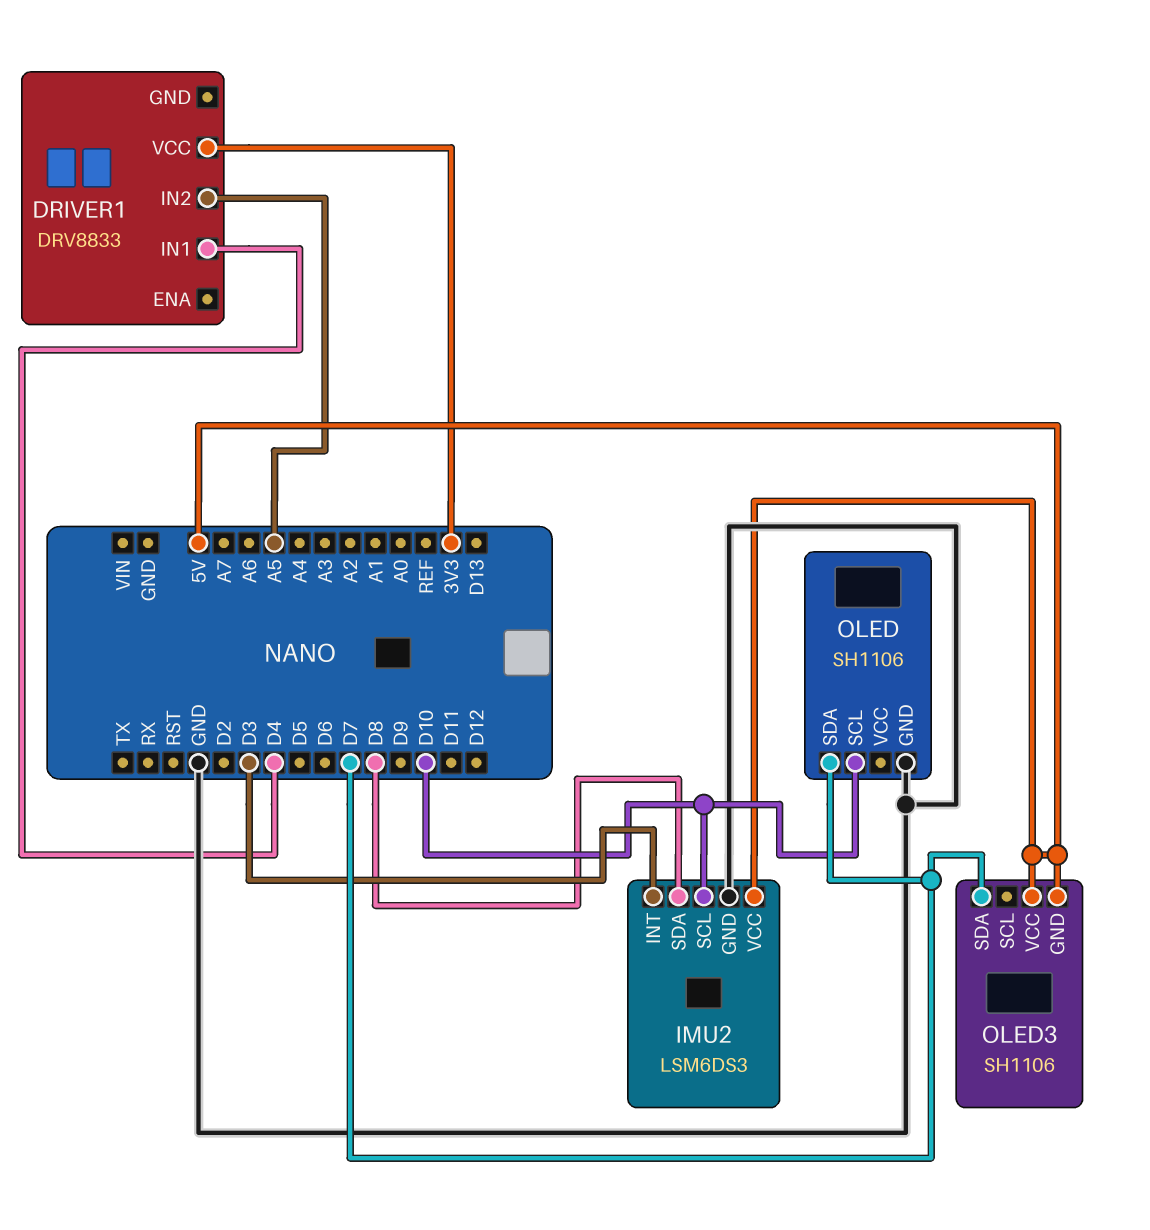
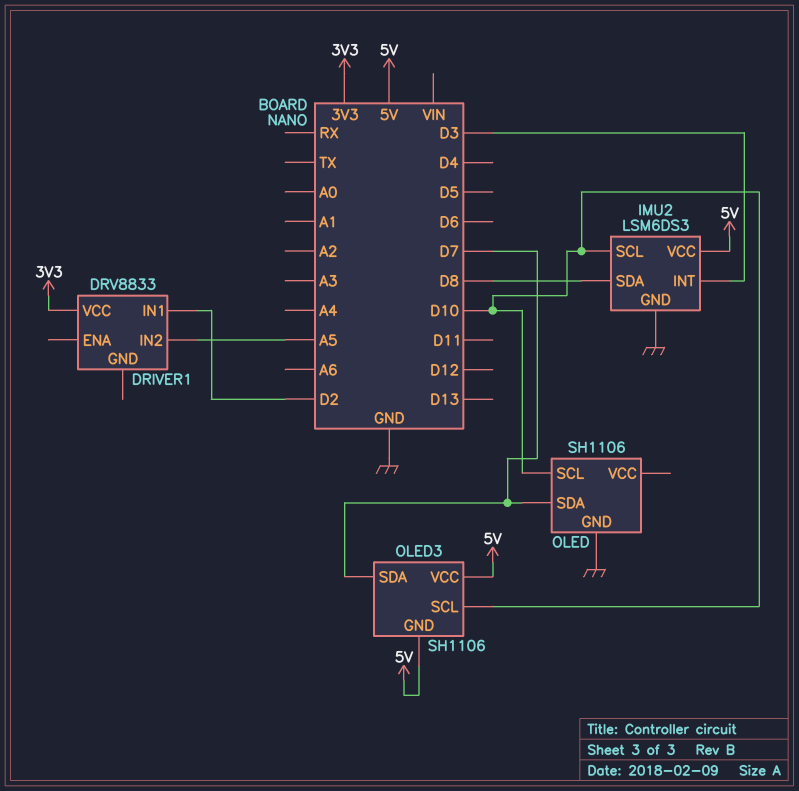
DRIVER1 pin IN1: D4 -> D2
OLED3 pin SCL: none -> D10

